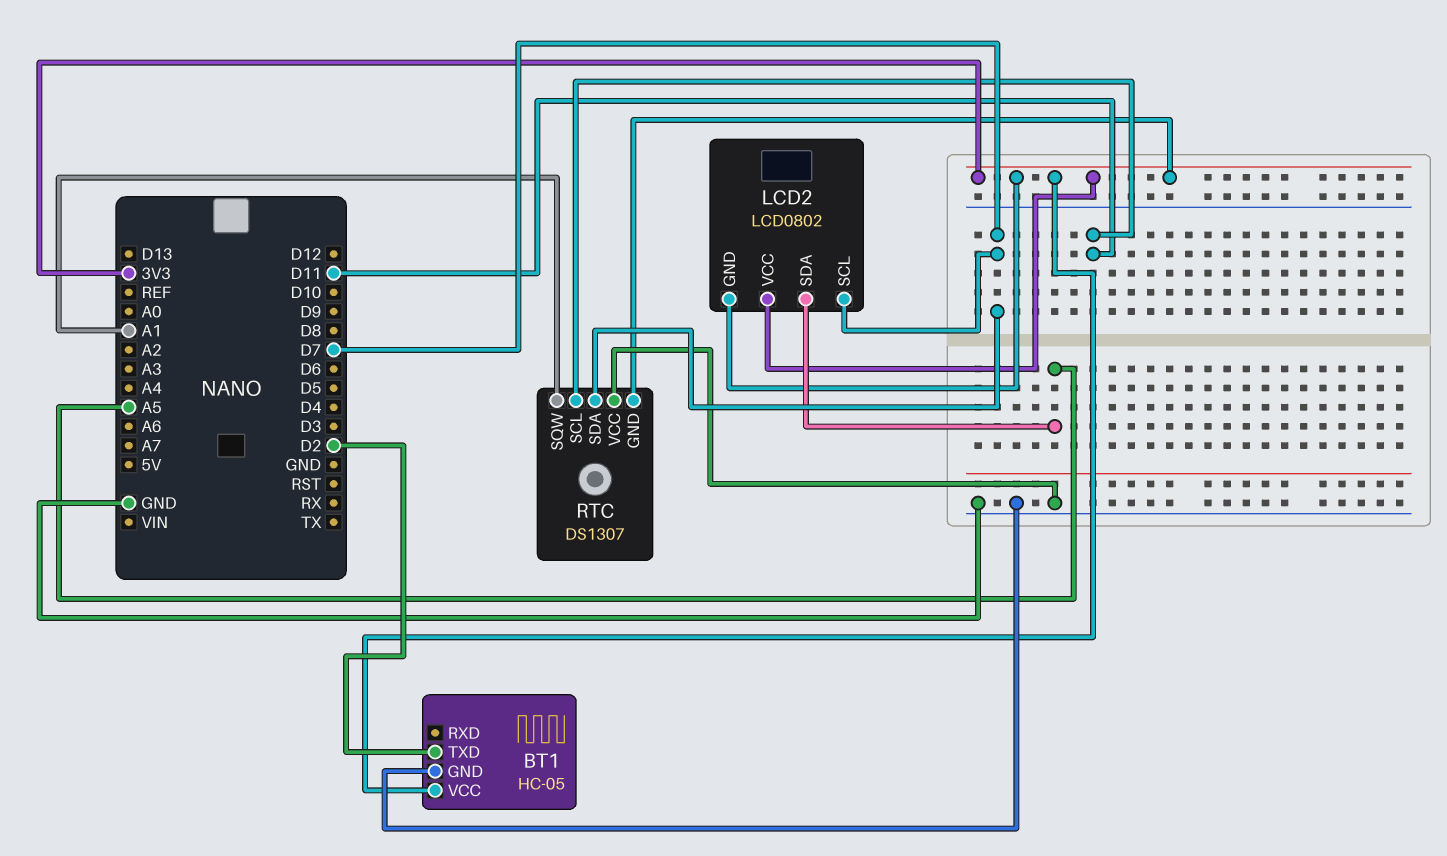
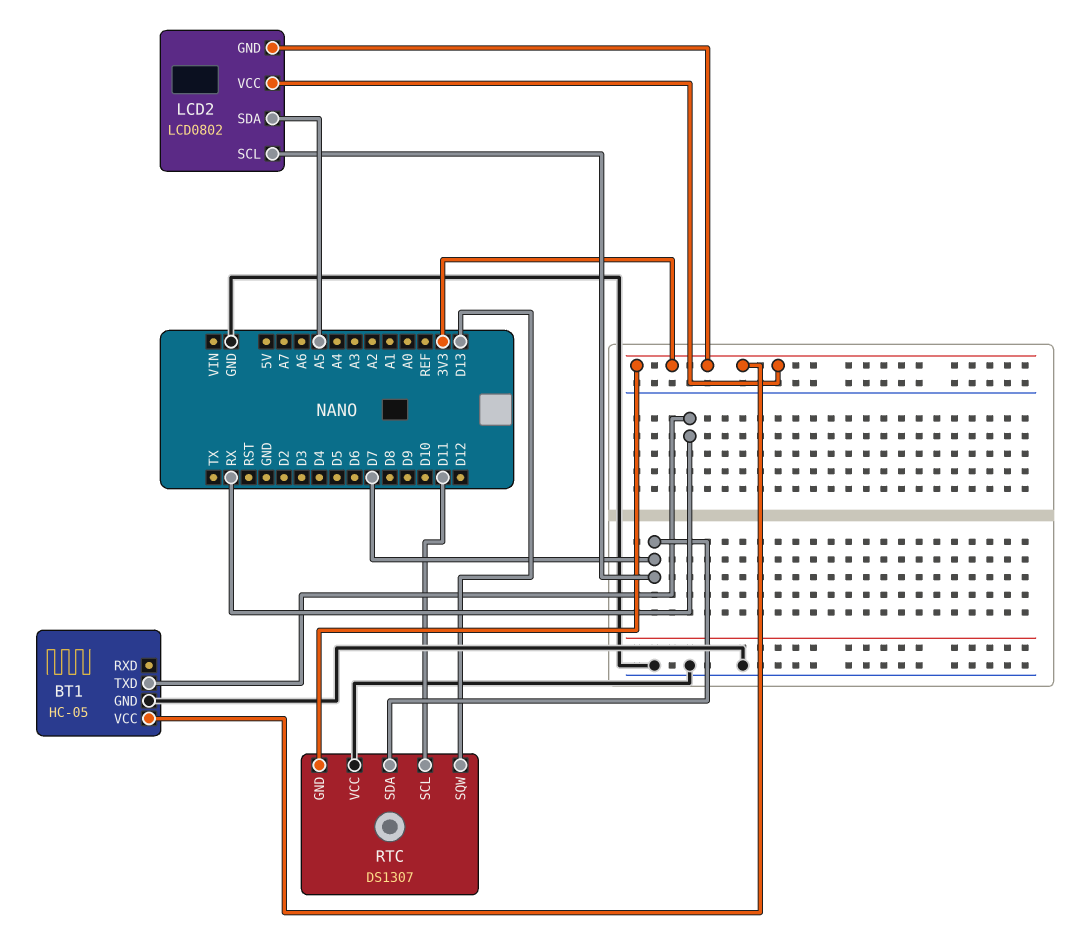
BT1 pin TXD: D2 -> RX
RTC pin SQW: A1 -> D13

